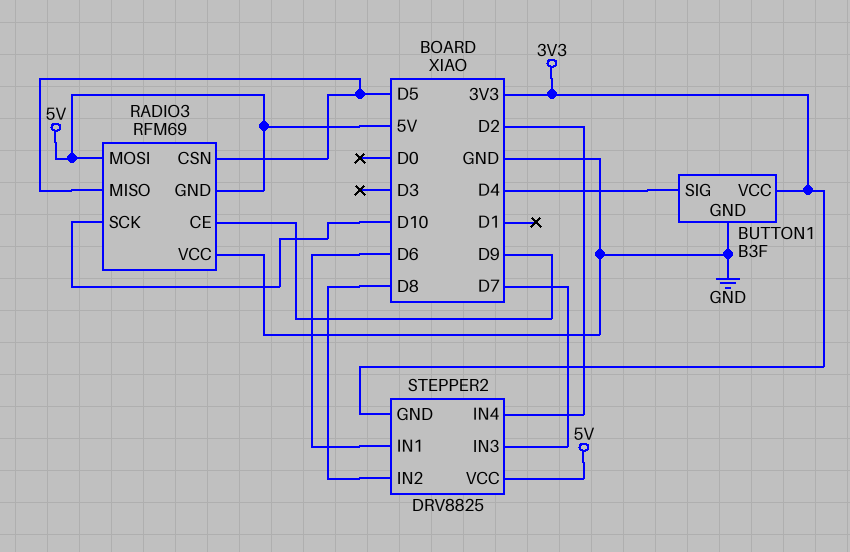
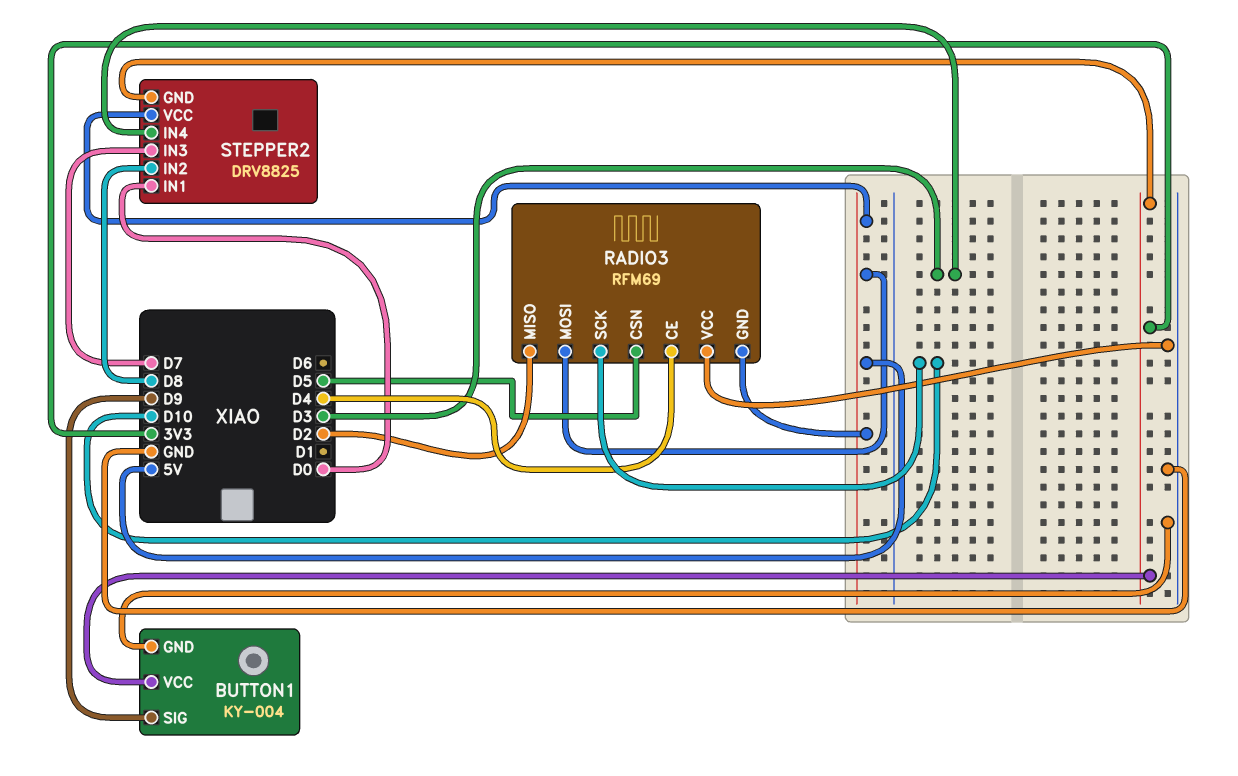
BUTTON1: B3F -> KY-004
BUTTON1 pin SIG: D4 -> D9
RADIO3 pin CE: D9 -> D4
RADIO3 pin MISO: D5 -> D2
STEPPER2 pin IN1: D6 -> D0
STEPPER2 pin IN4: D2 -> D3

